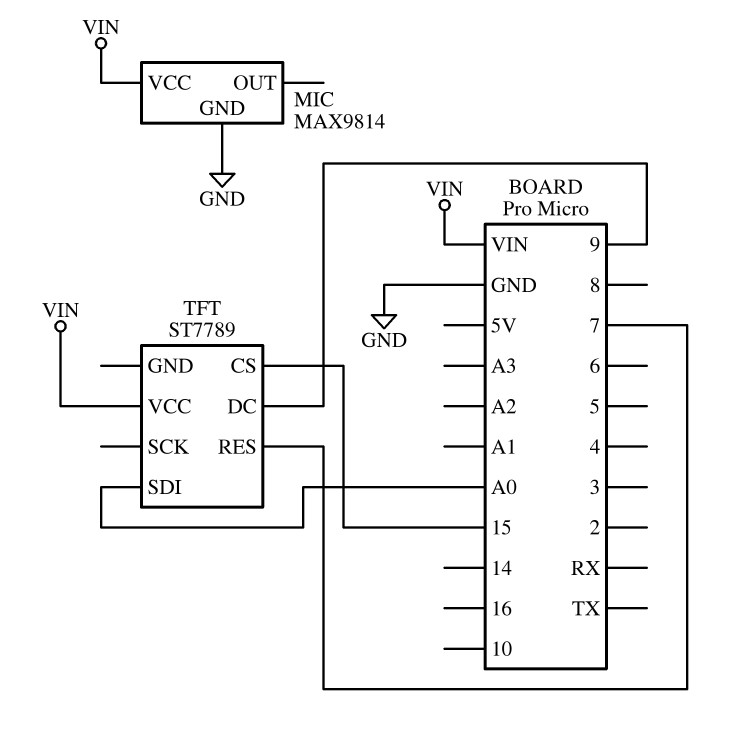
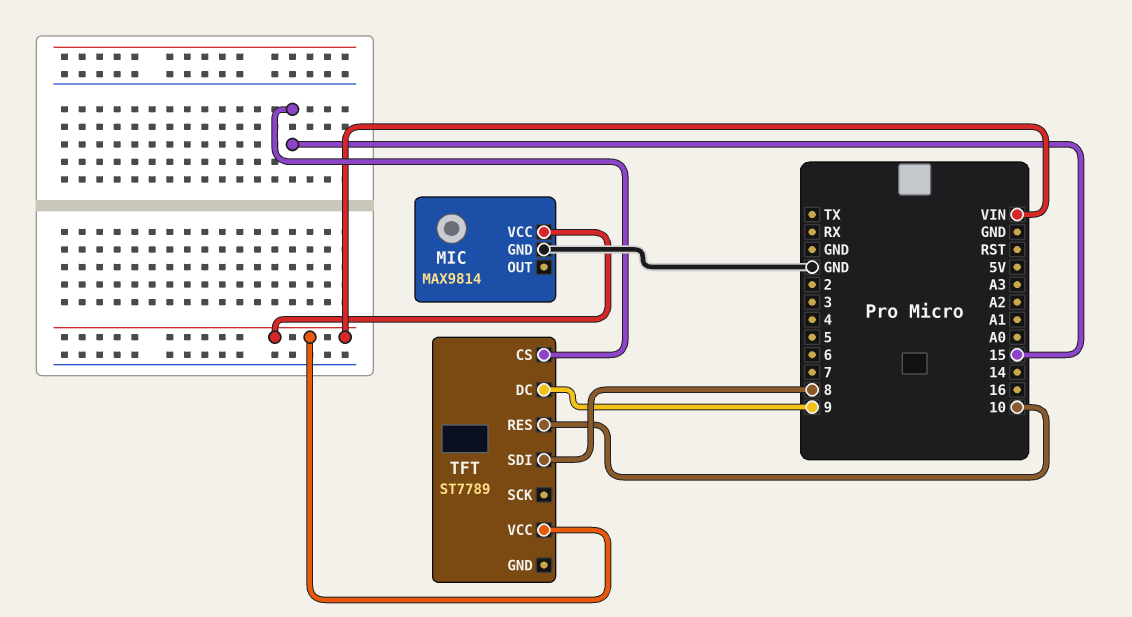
TFT pin RES: 7 -> 10
TFT pin SDI: A0 -> 8

